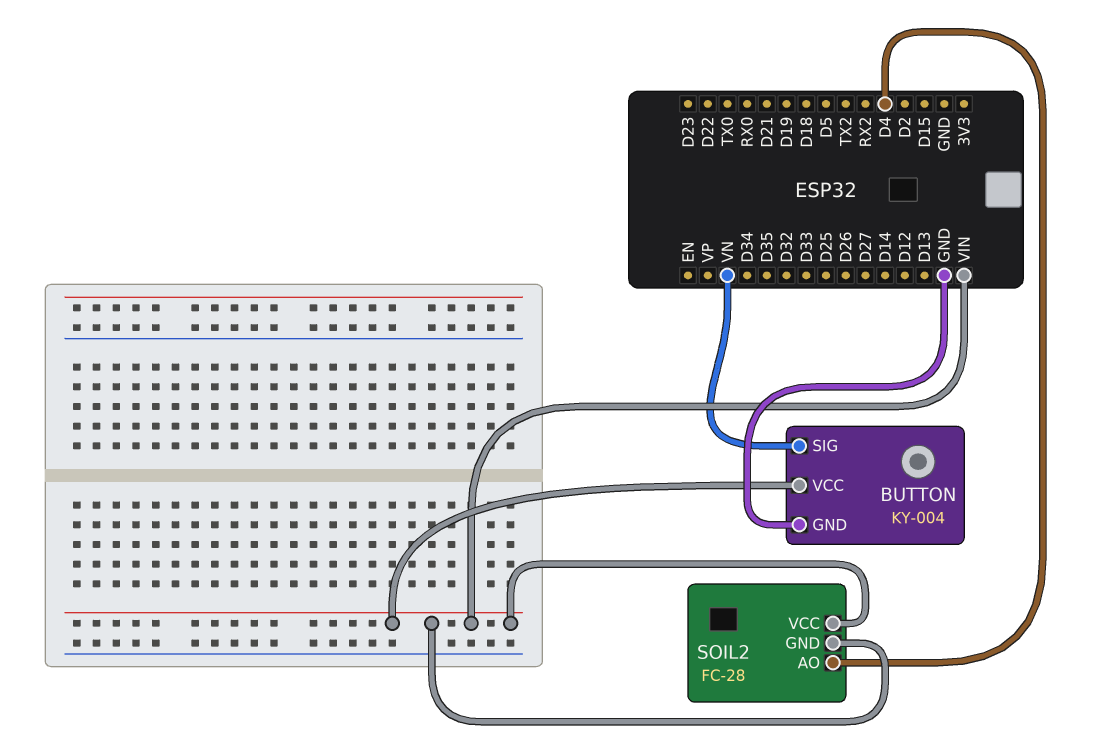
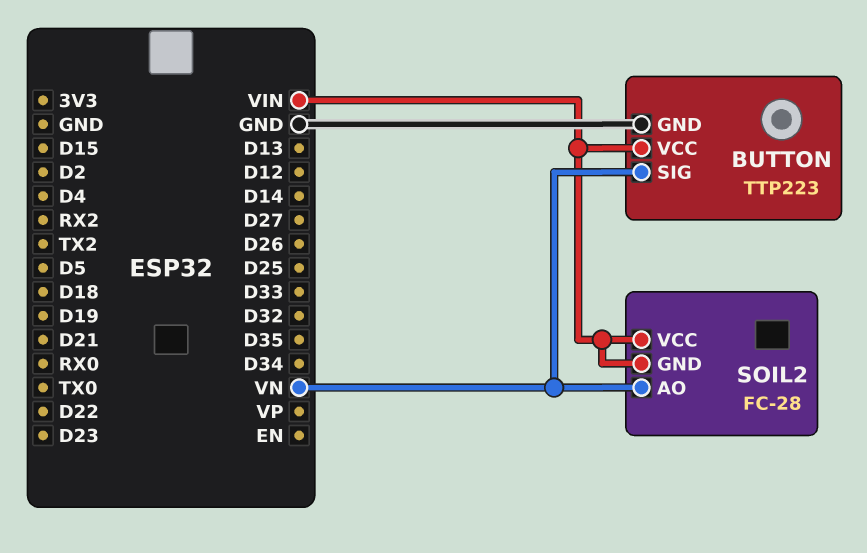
BUTTON: KY-004 -> TTP223
SOIL2 pin AO: D4 -> VN

